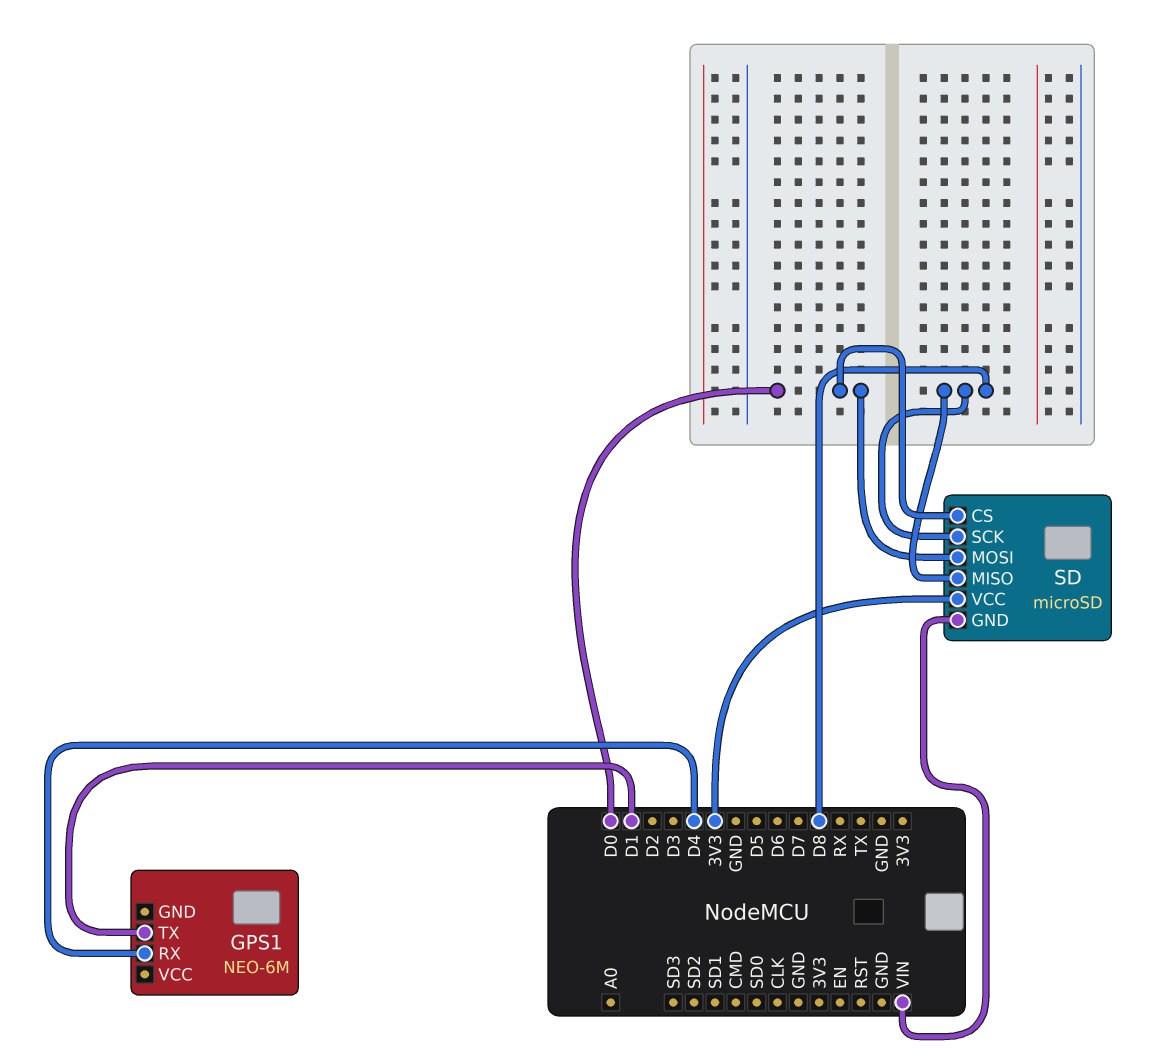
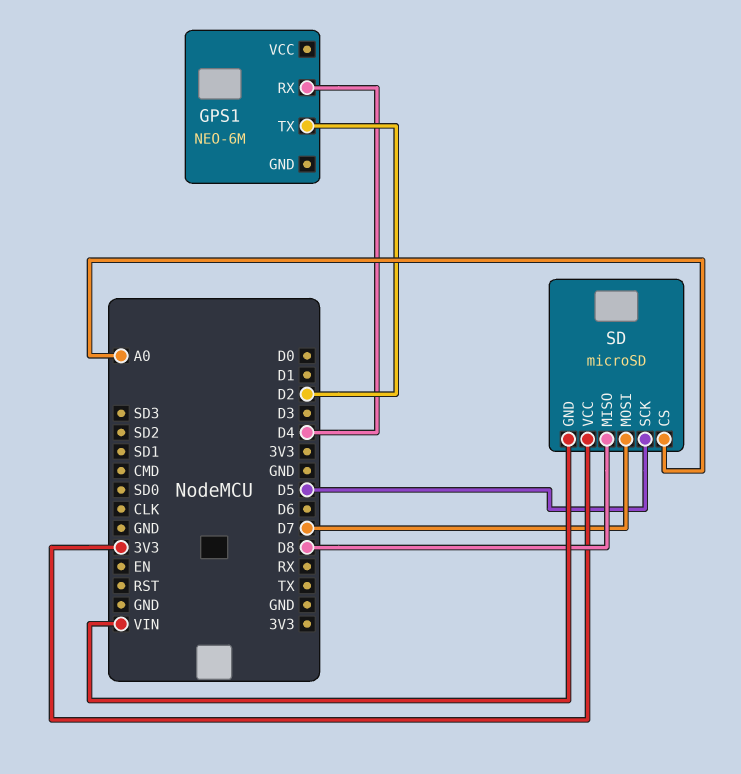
GPS1 pin TX: D1 -> D2
SD pin CS: D0 -> A0
SD pin MOSI: D0 -> D7
SD pin SCK: D8 -> D5

